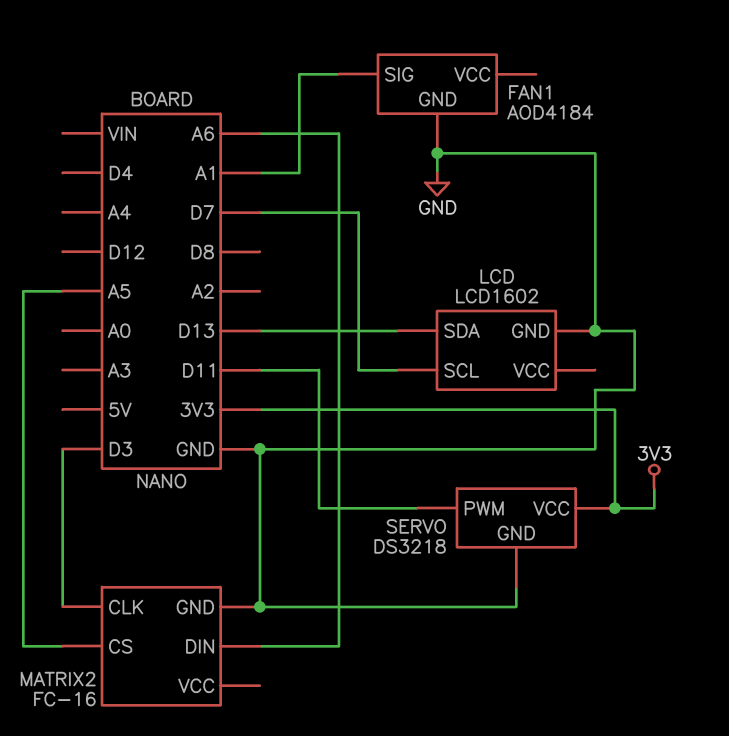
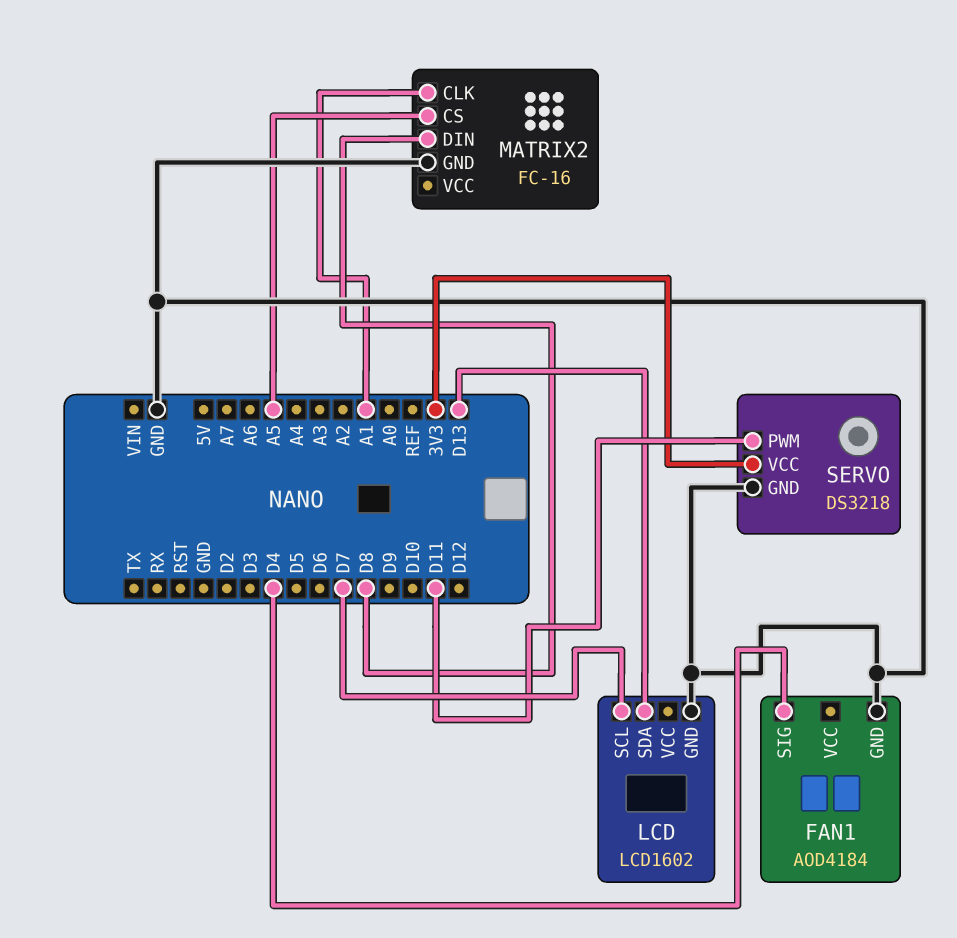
FAN1 pin SIG: A1 -> D4
MATRIX2 pin CLK: D3 -> A1
MATRIX2 pin DIN: A6 -> D8

